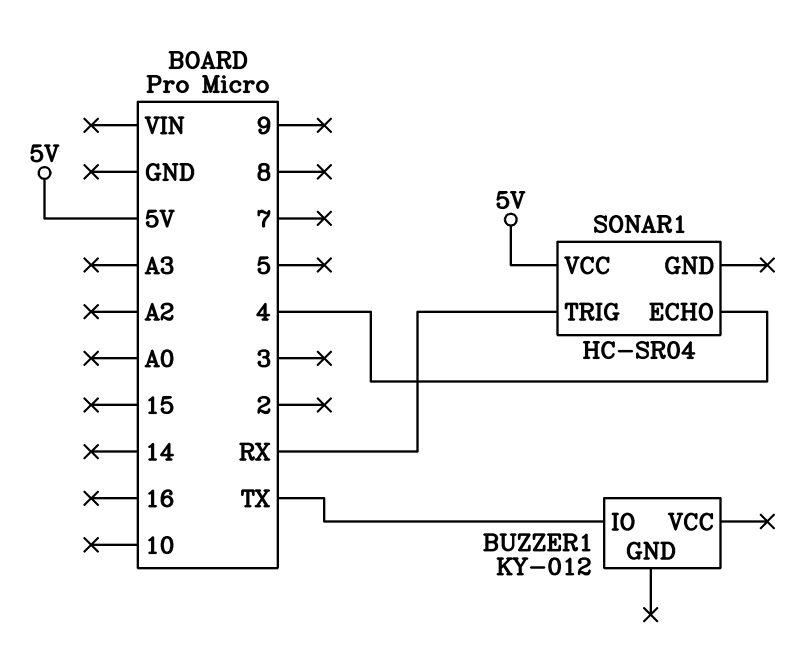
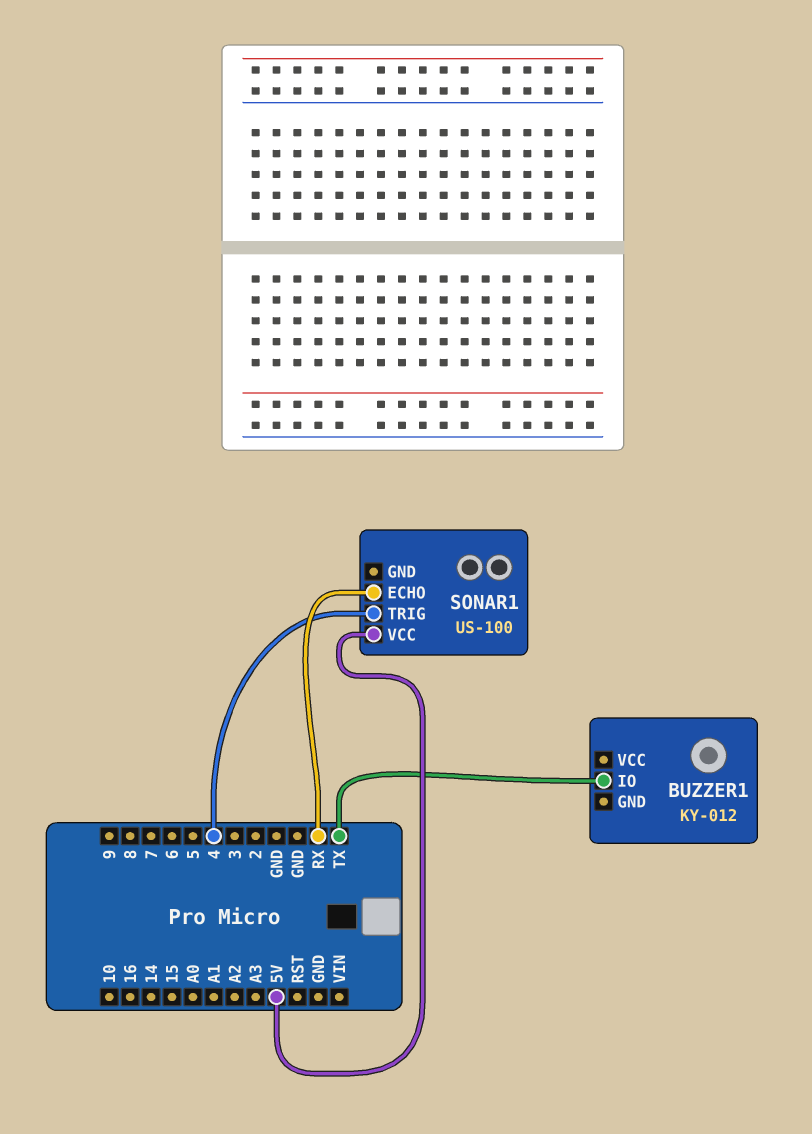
SONAR1: HC-SR04 -> US-100
SONAR1 pin ECHO: 4 -> RX
SONAR1 pin TRIG: RX -> 4

